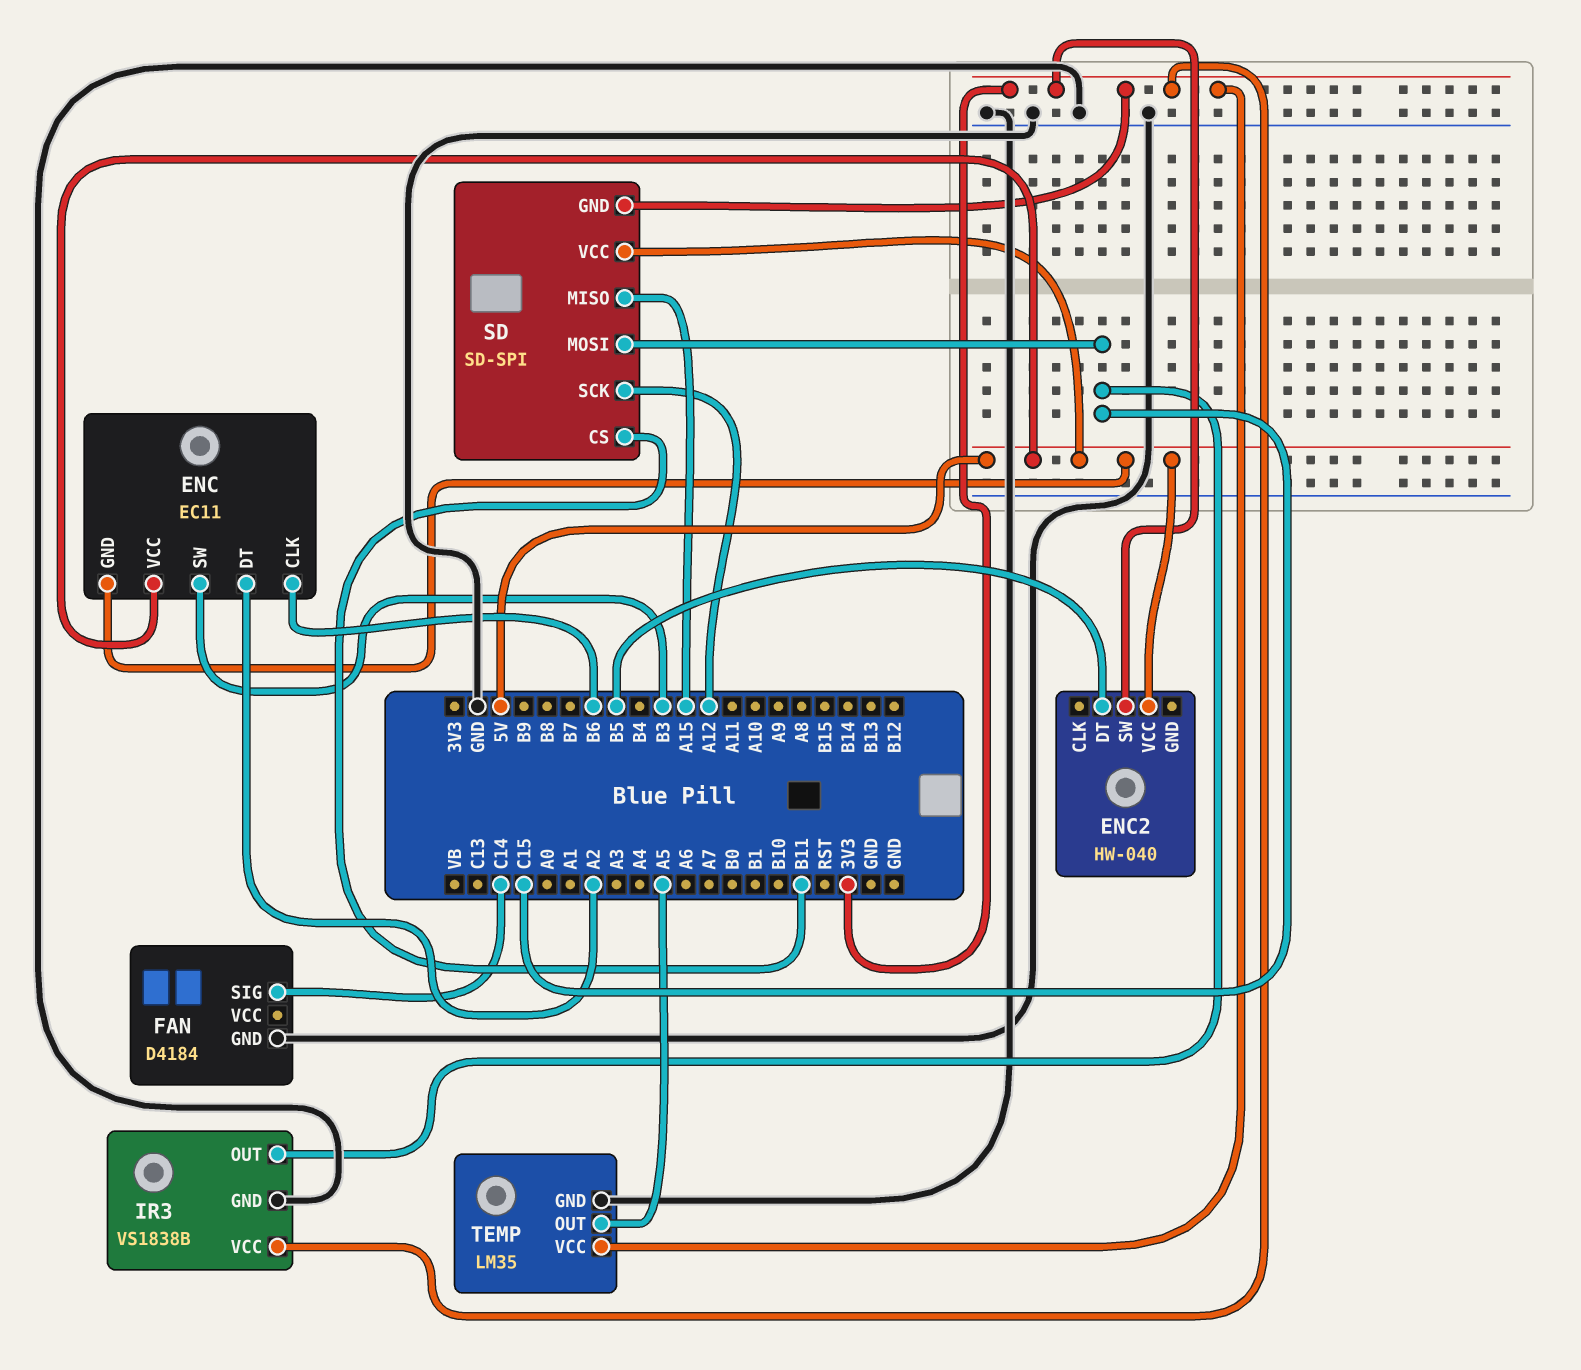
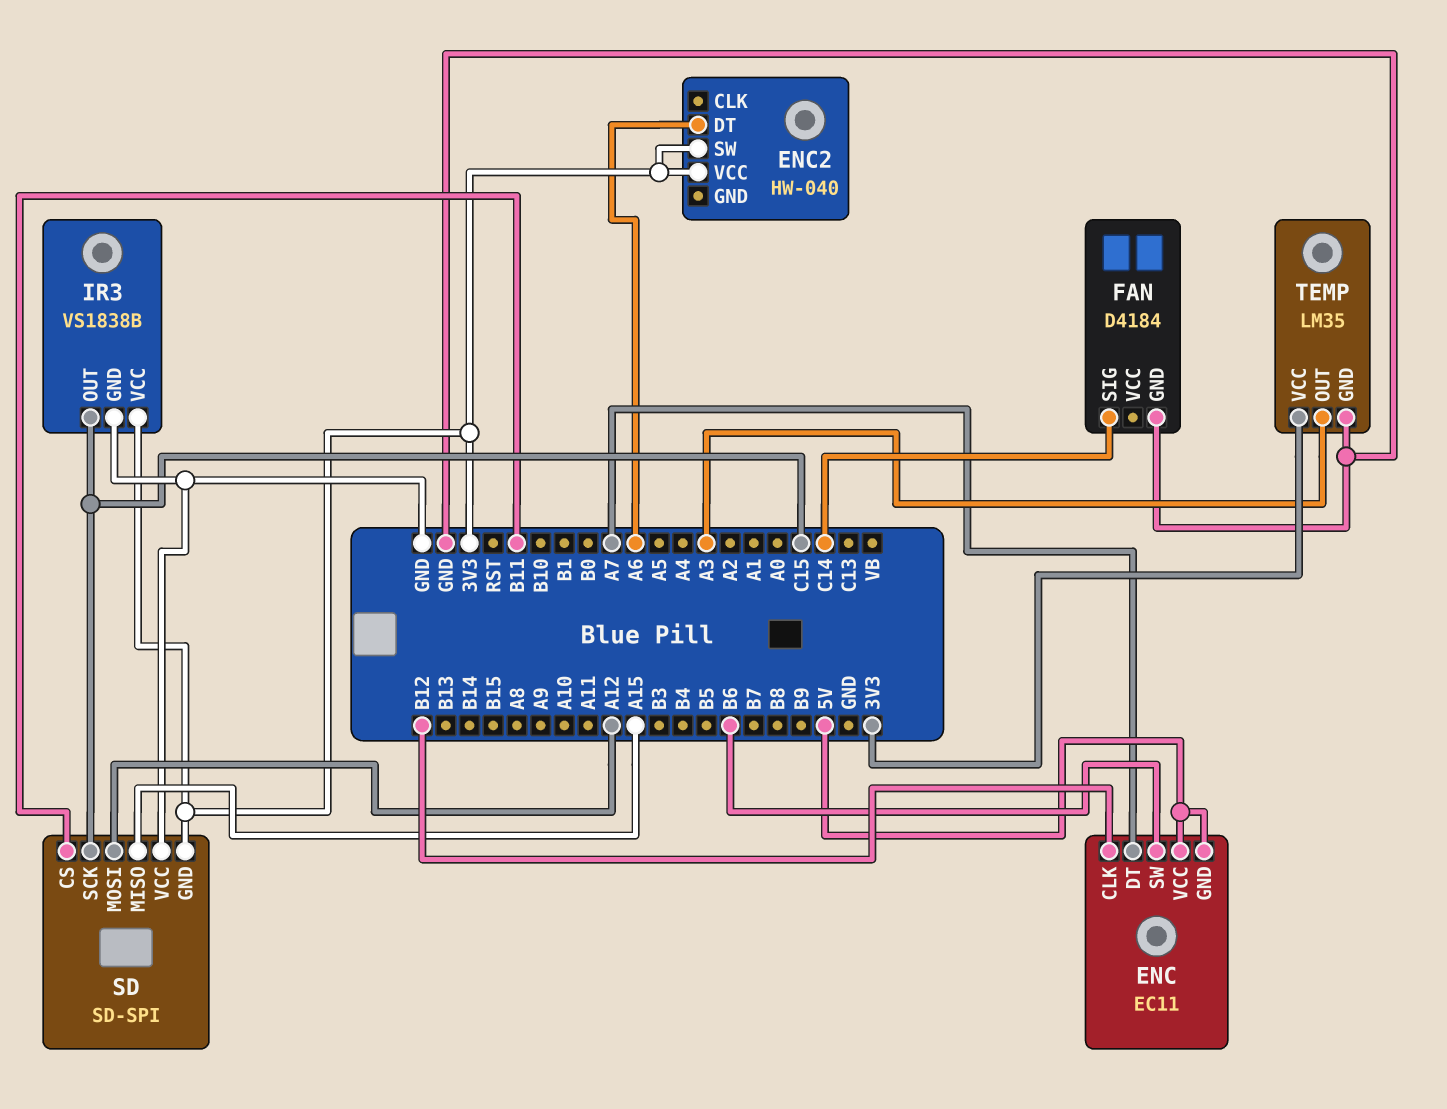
ENC pin CLK: B6 -> B12
ENC pin DT: A2 -> A7
ENC pin SW: B3 -> B6
ENC2 pin DT: B5 -> A6
ENC2 pin VCC: 5V -> 3V3
SD pin MOSI: C15 -> A12
SD pin SCK: A12 -> C15
SD pin VCC: 5V -> GND
TEMP pin OUT: A5 -> A3

